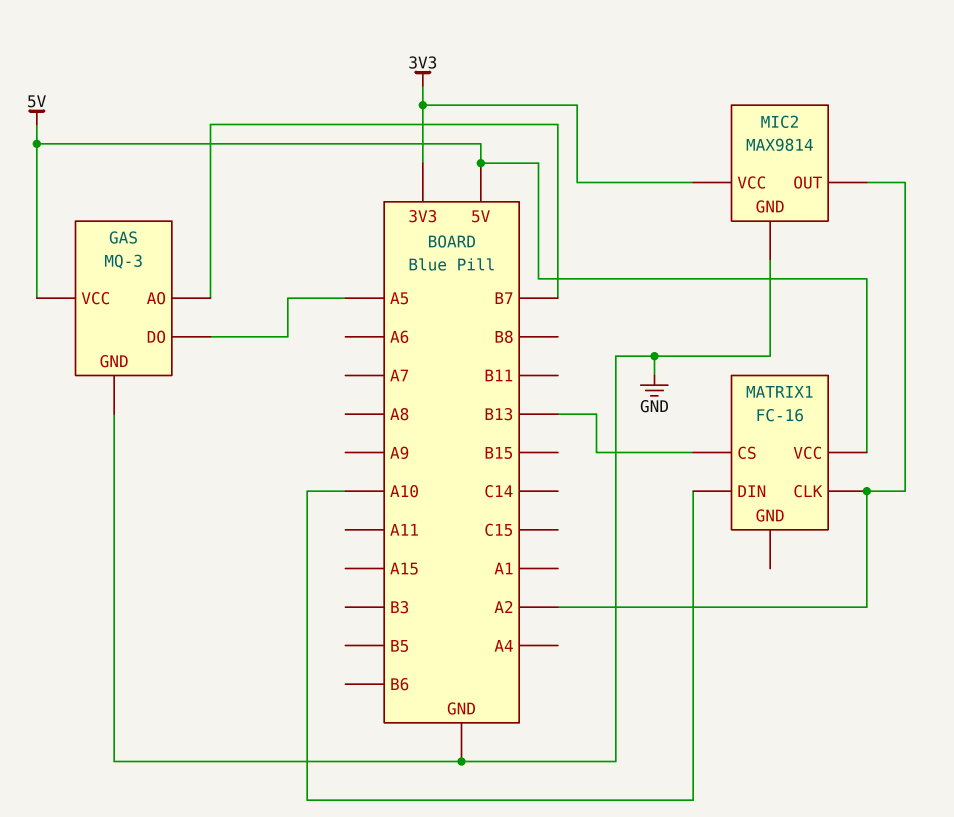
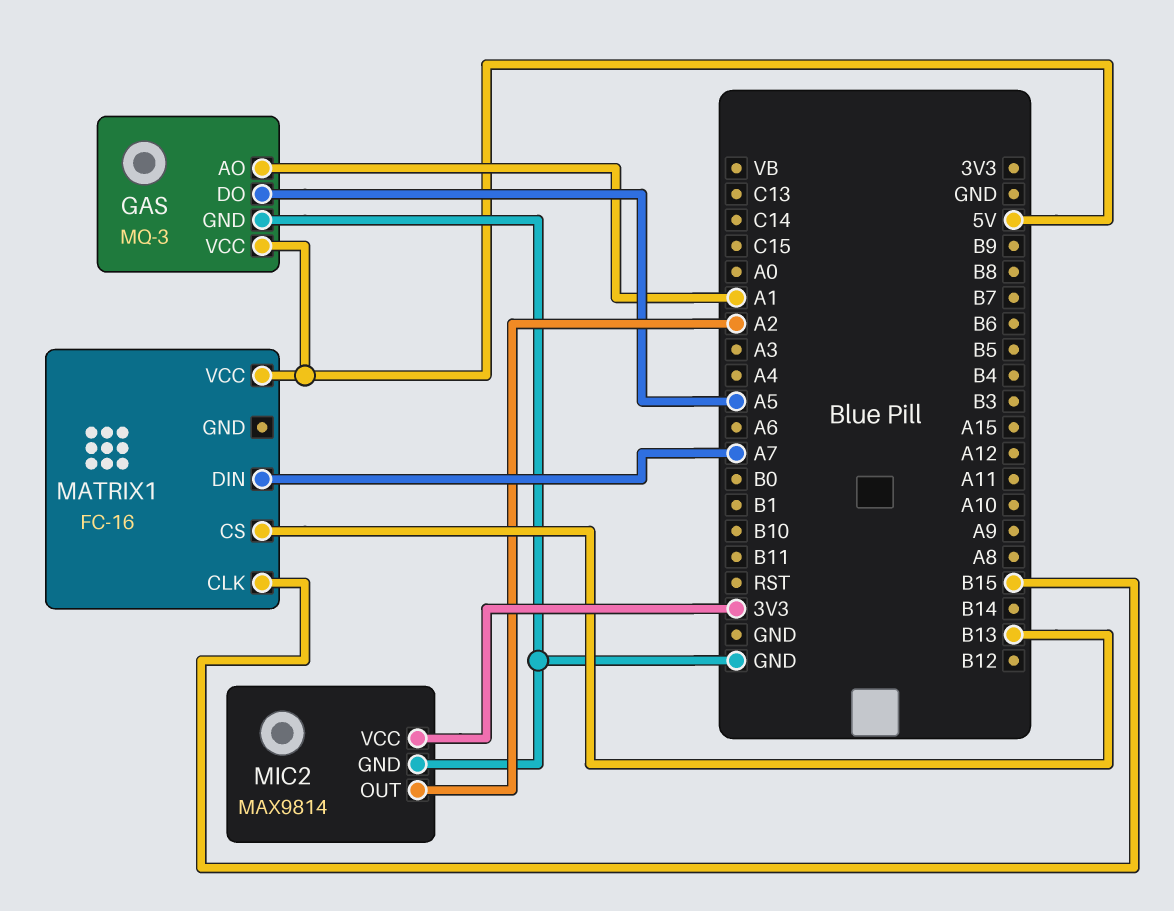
GAS pin AO: B7 -> A1
MATRIX1 pin CLK: A2 -> B15
MATRIX1 pin DIN: A10 -> A7

